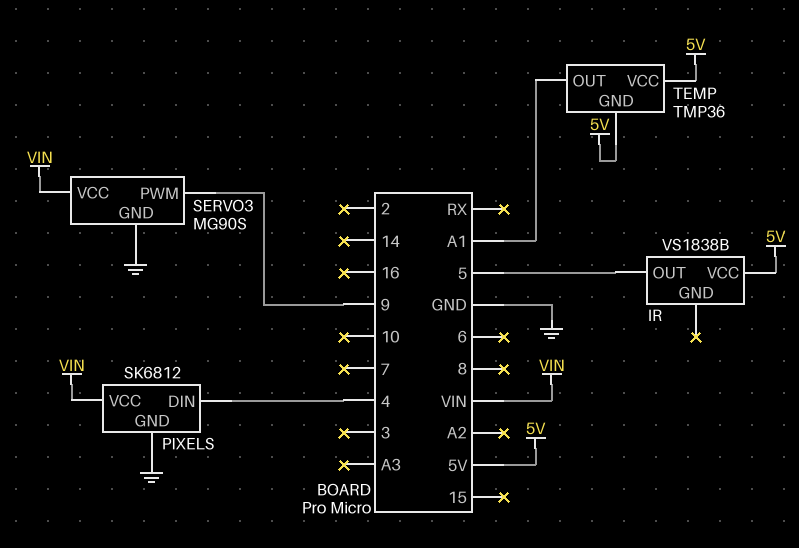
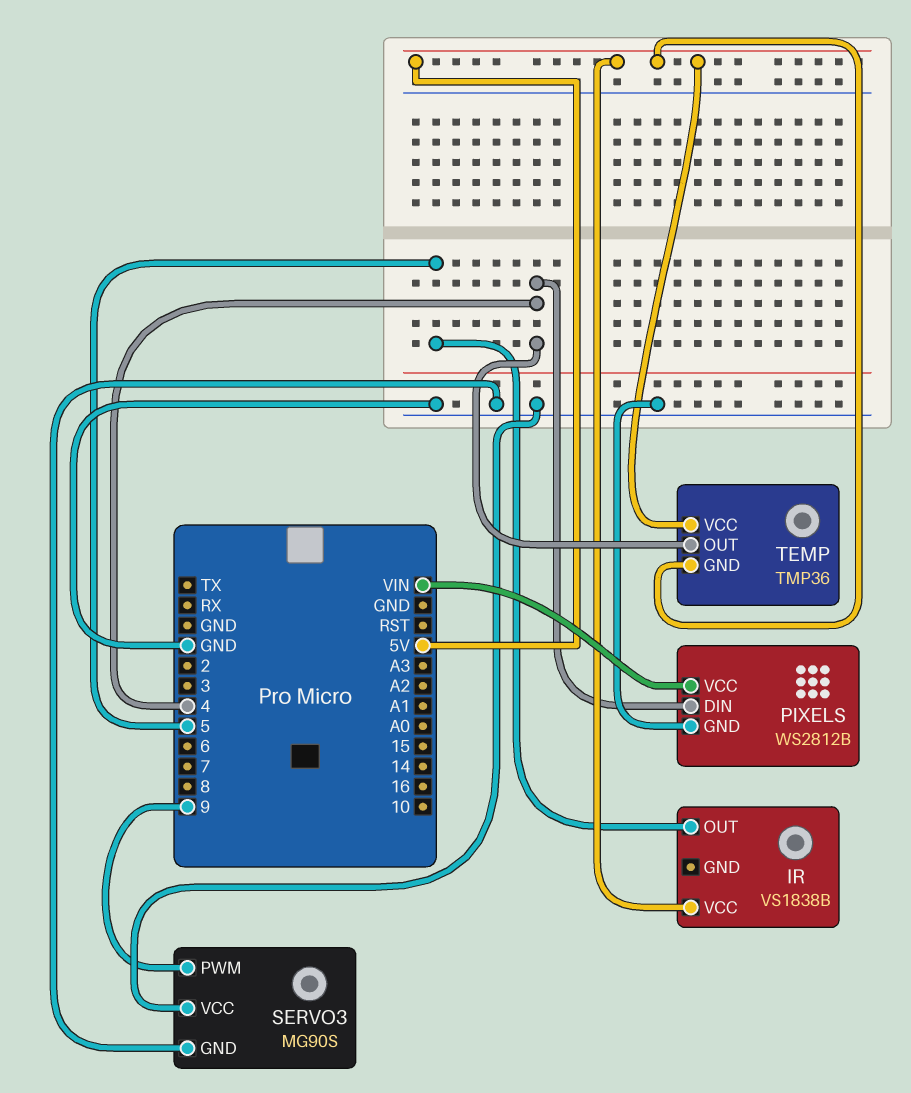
PIXELS: SK6812 -> WS2812B
SERVO3 pin VCC: VIN -> GND
TEMP pin OUT: A1 -> 4

